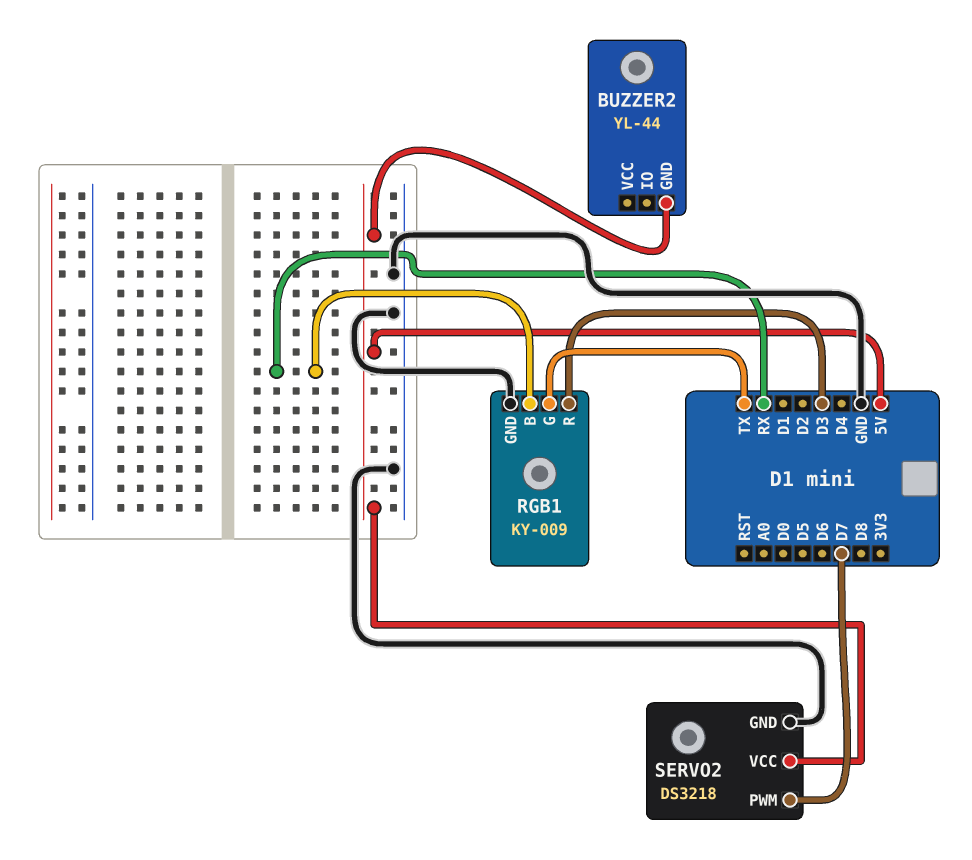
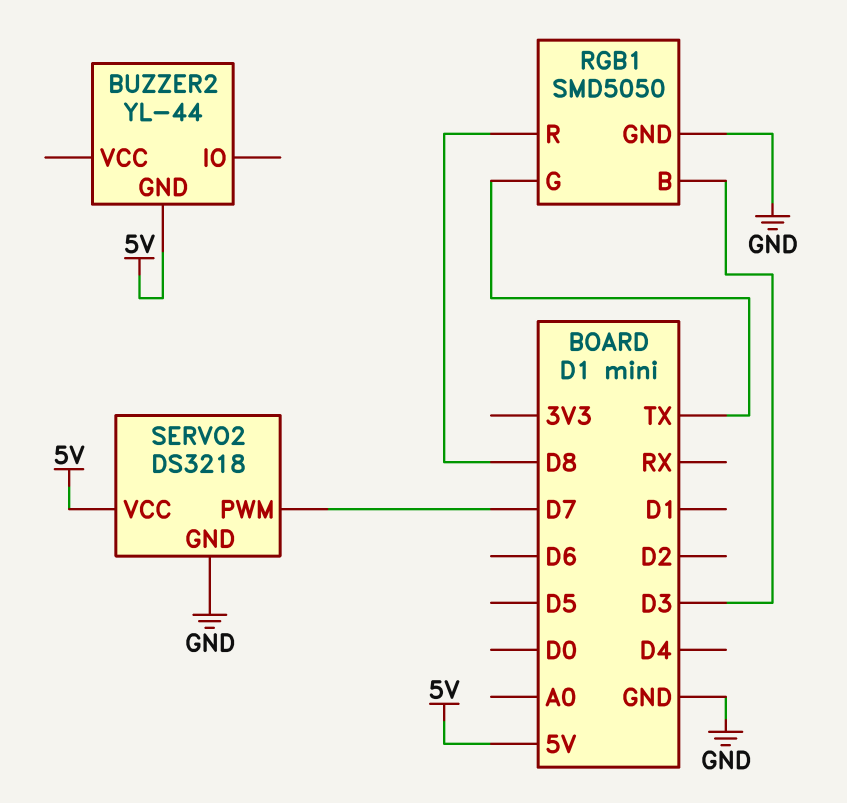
RGB1: KY-009 -> SMD5050
RGB1 pin B: RX -> D3
RGB1 pin R: D3 -> D8

